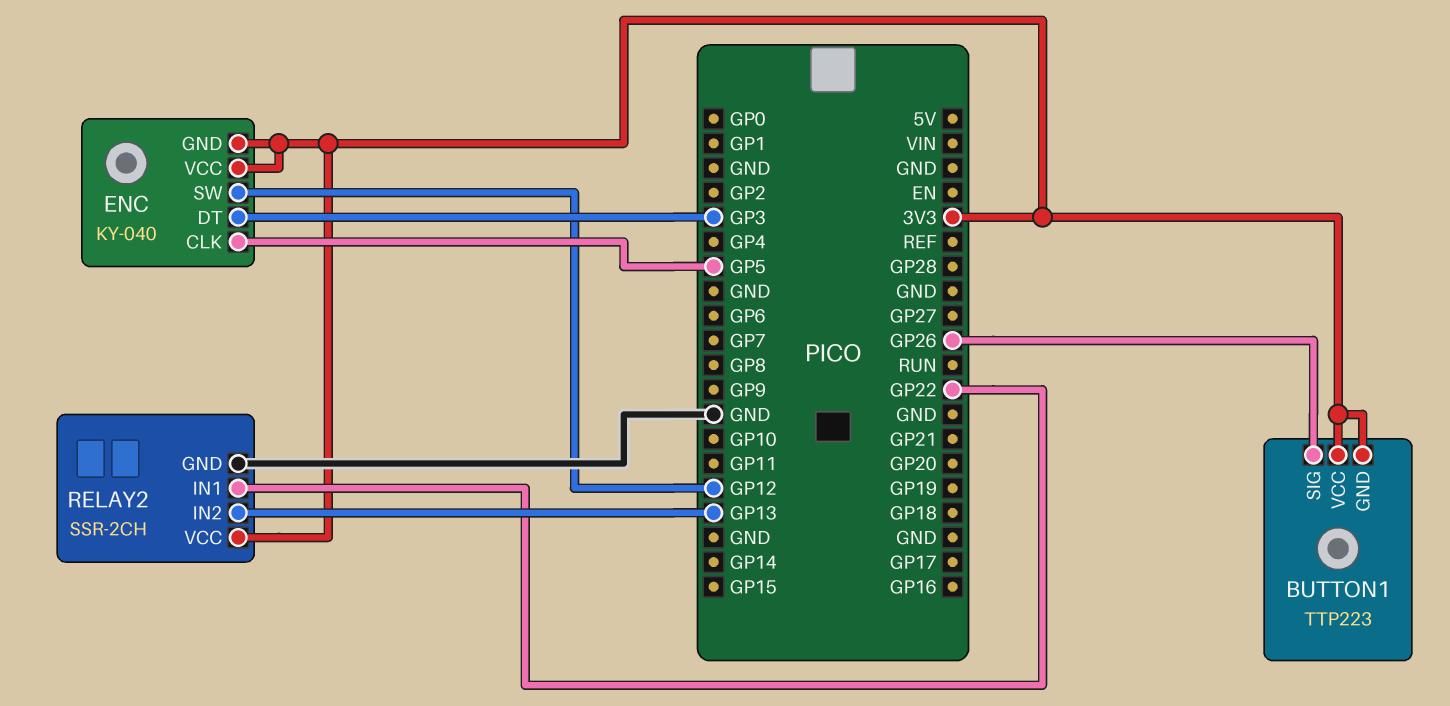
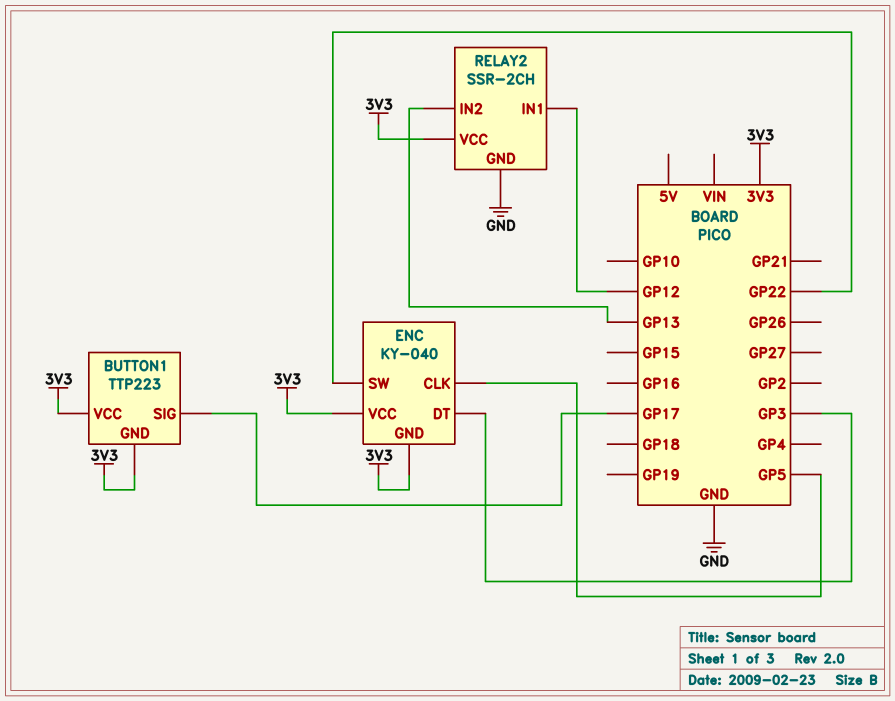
BUTTON1 pin SIG: GP26 -> GP17
ENC pin SW: GP12 -> GP22
RELAY2 pin IN1: GP22 -> GP12

